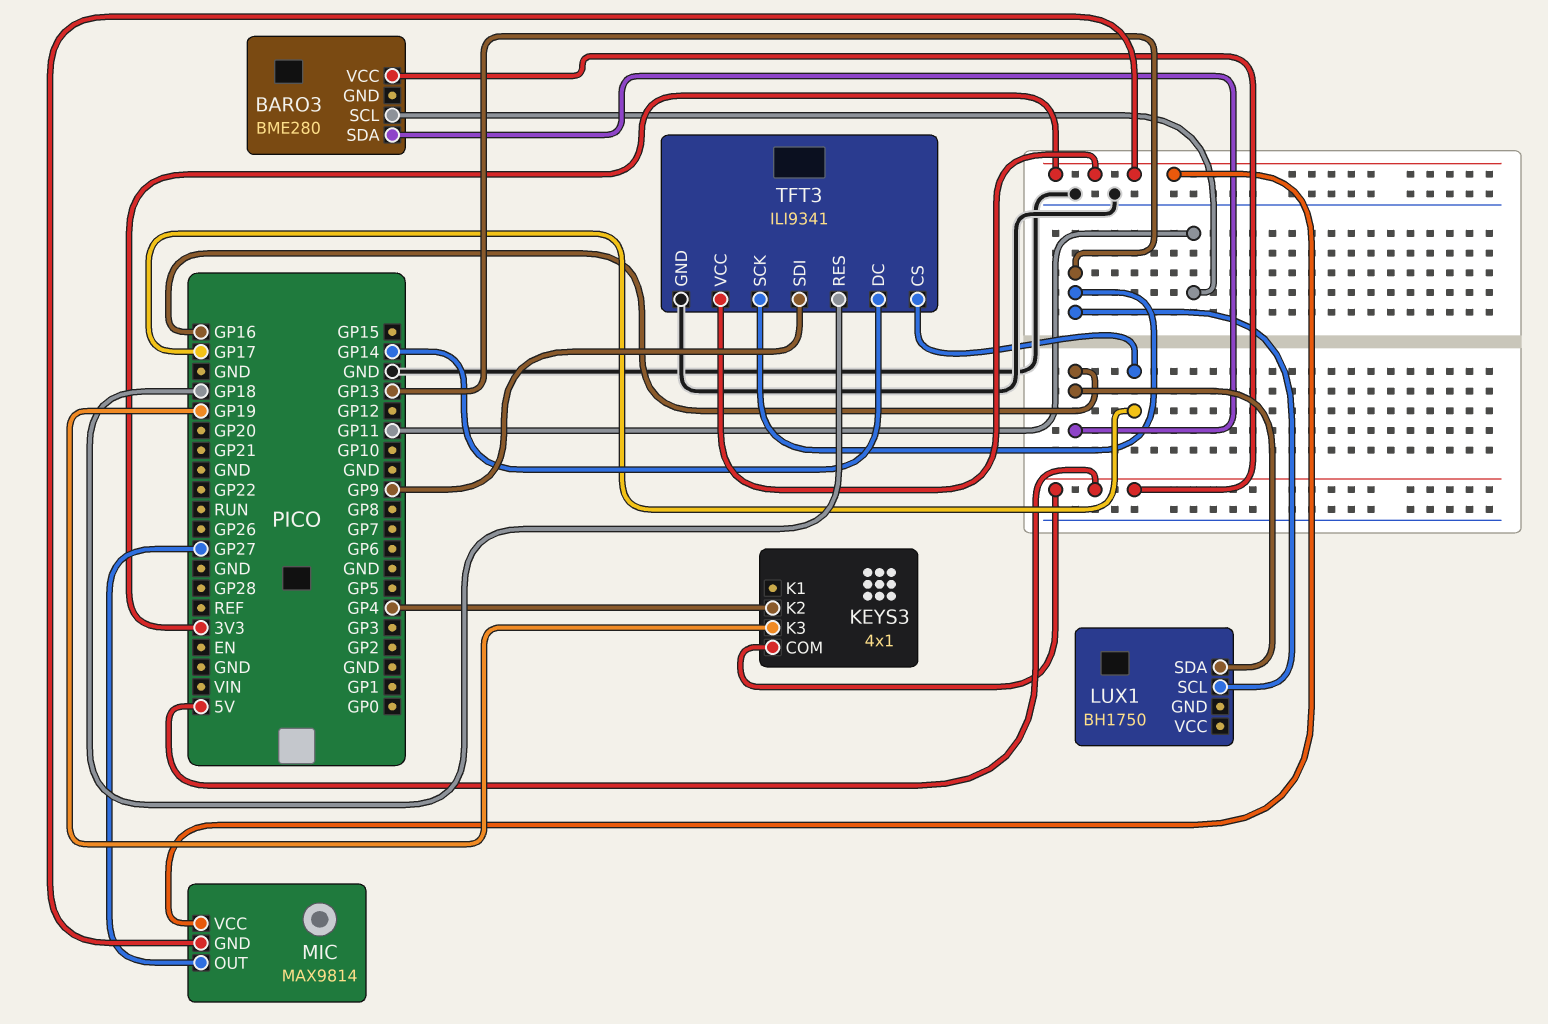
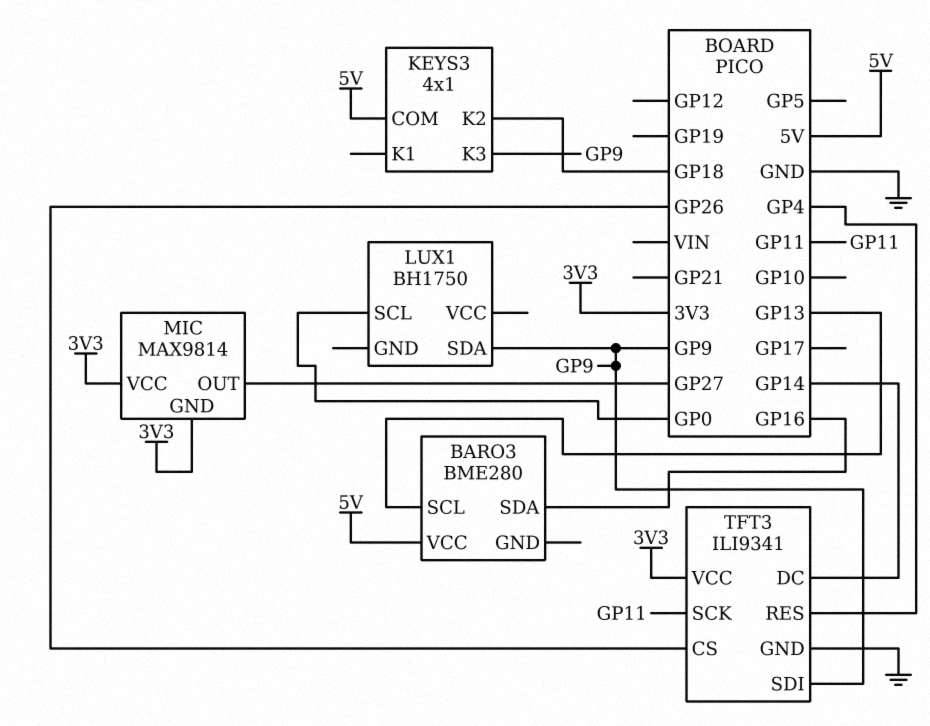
BARO3 pin SCL: GP11 -> GP13
KEYS3 pin K2: GP4 -> GP18
KEYS3 pin K3: GP19 -> GP9
LUX1 pin SCL: GP13 -> GP0
LUX1 pin SDA: GP16 -> GP9
TFT3 pin CS: GP17 -> GP26
TFT3 pin RES: GP18 -> GP4
TFT3 pin SCK: GP13 -> GP11

